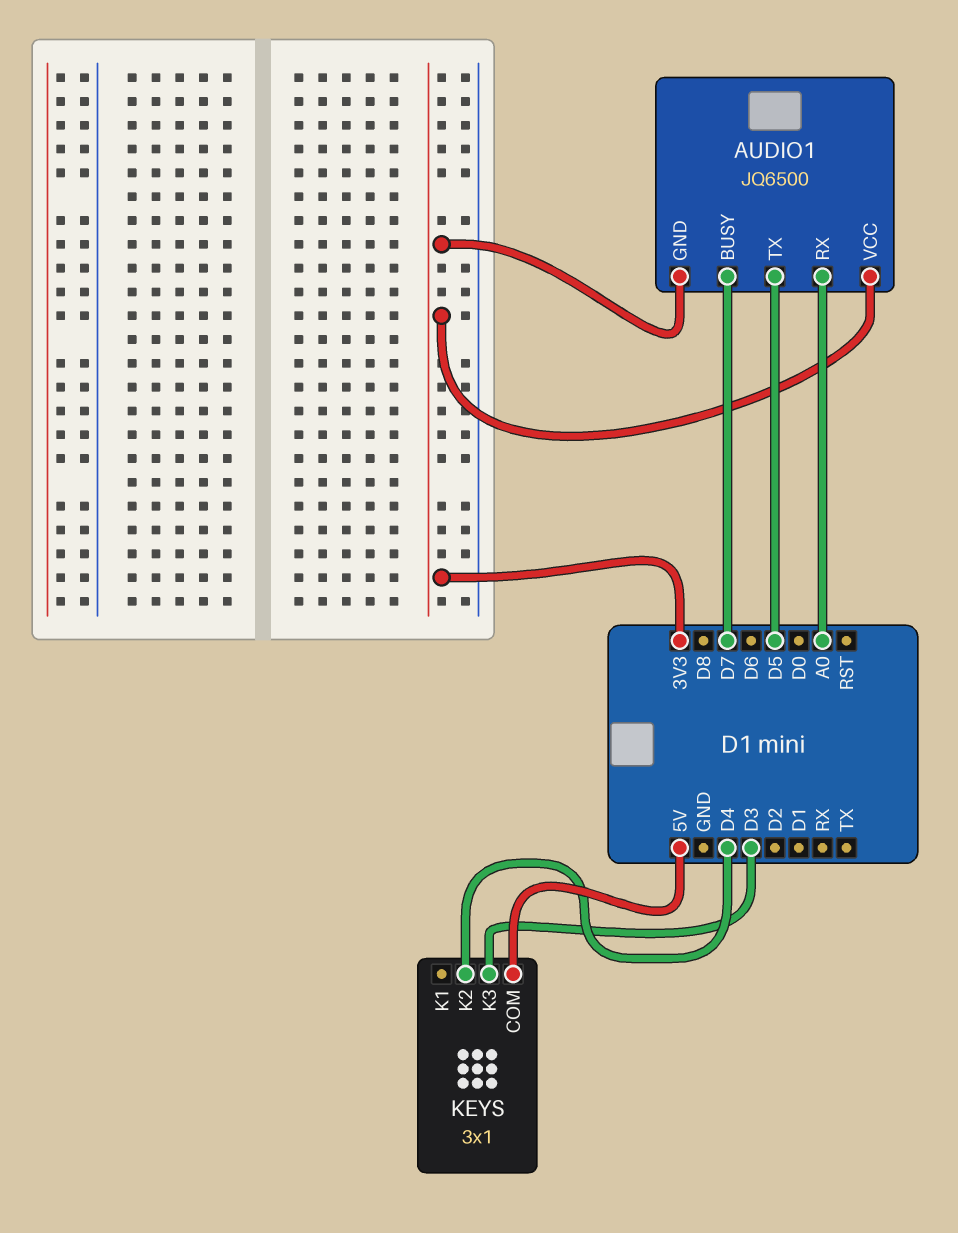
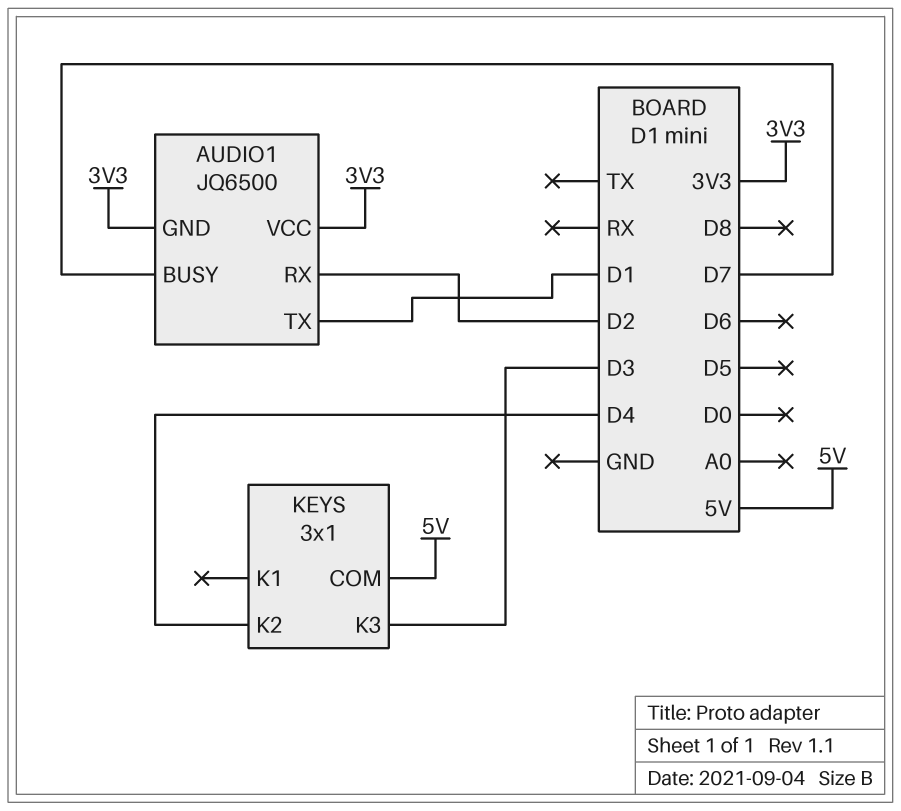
AUDIO1 pin RX: A0 -> D2
AUDIO1 pin TX: D5 -> D1

